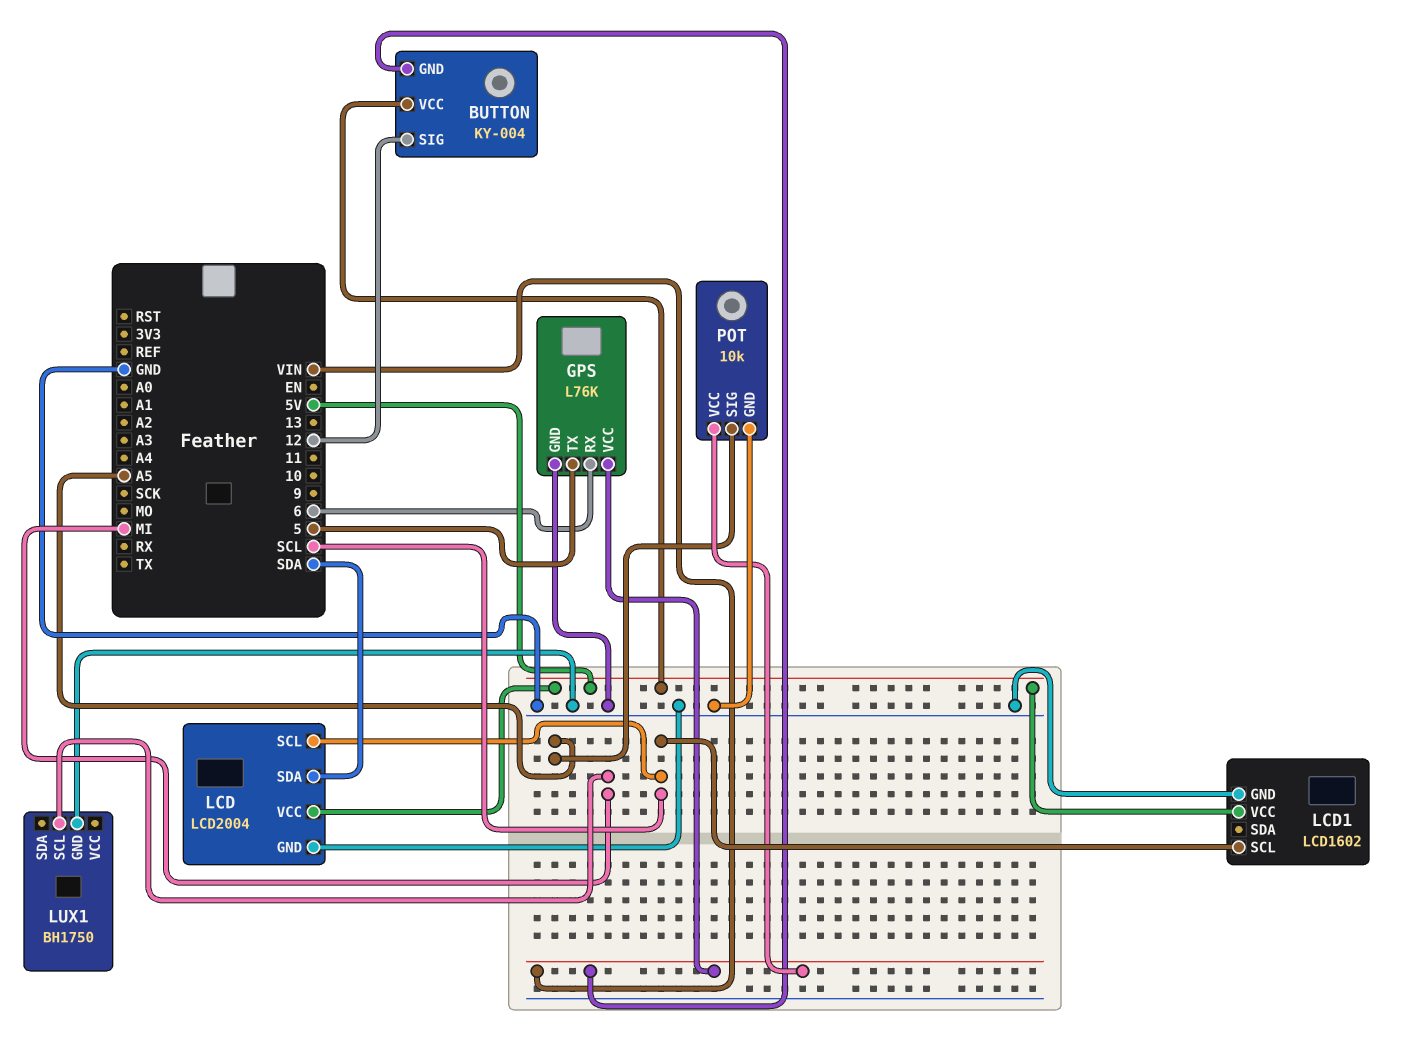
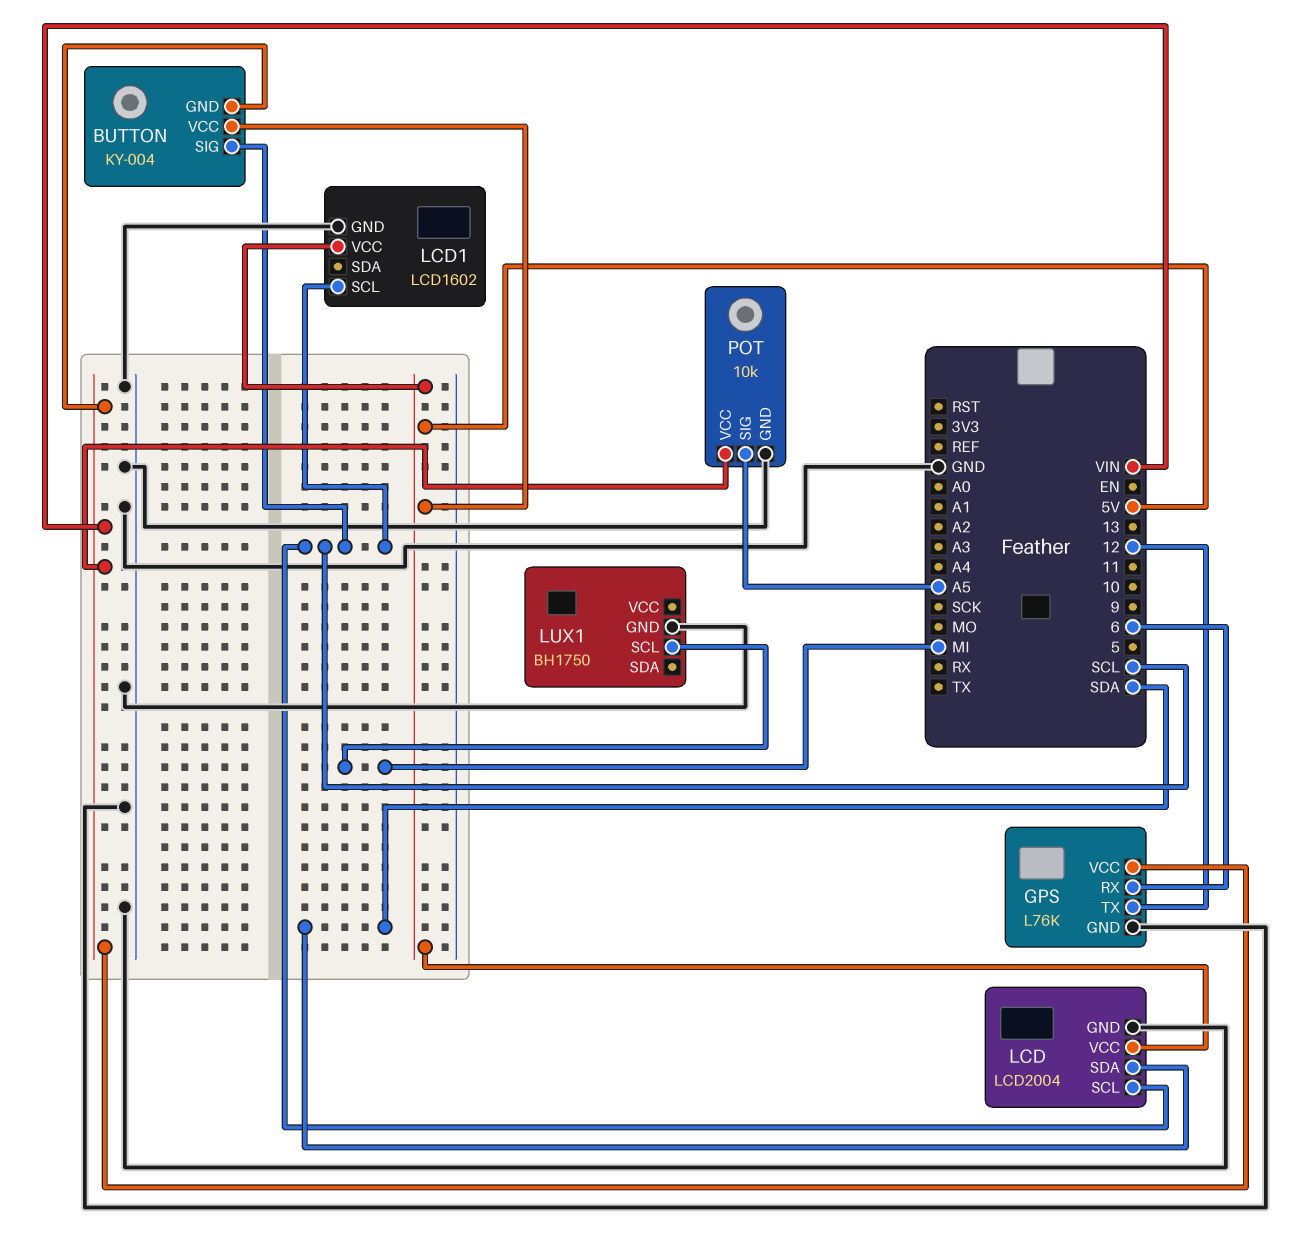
BUTTON pin SIG: 12 -> SCL
GPS pin TX: 5 -> 12

